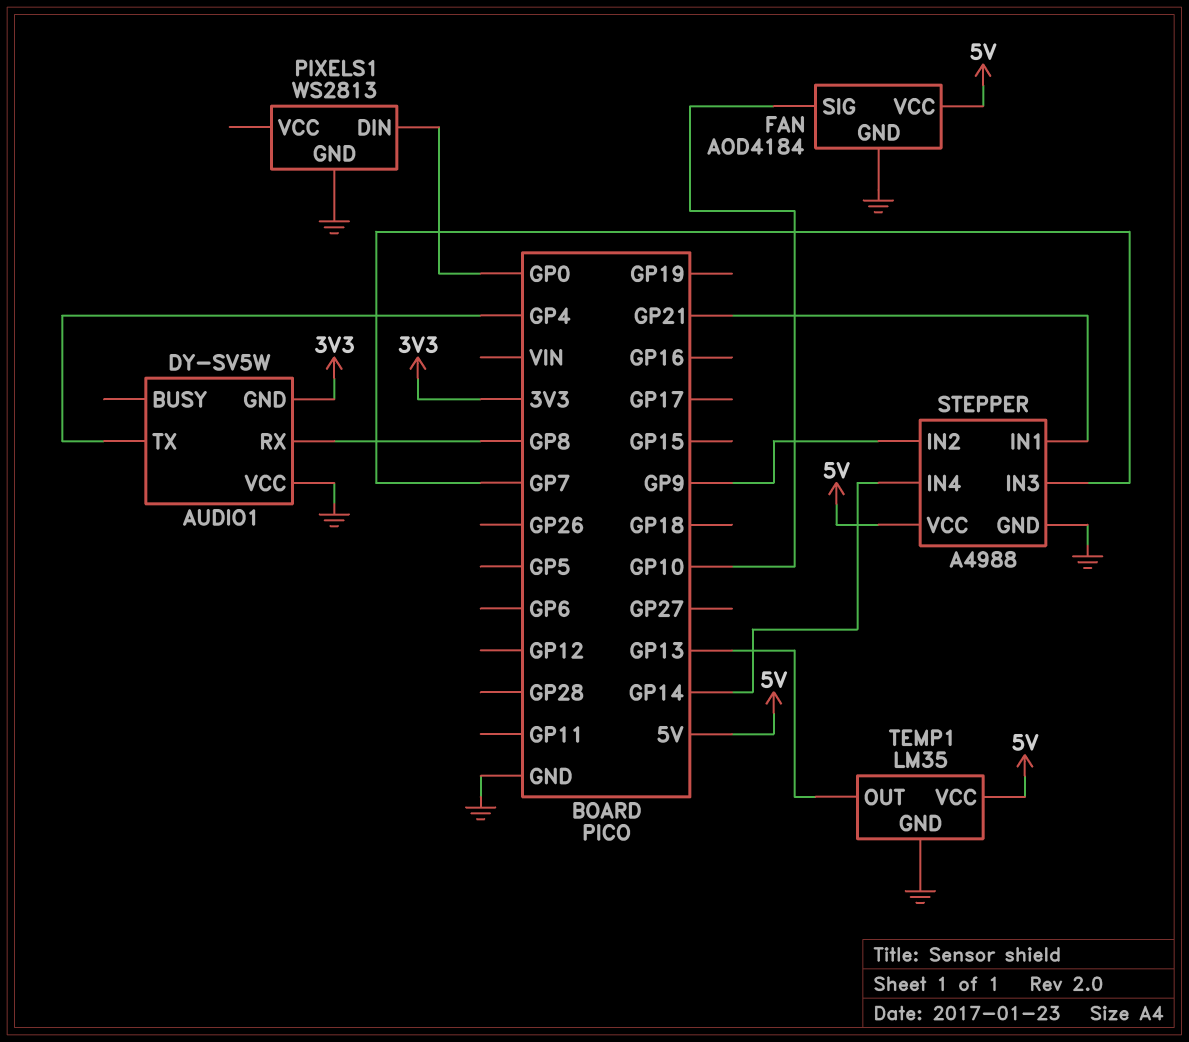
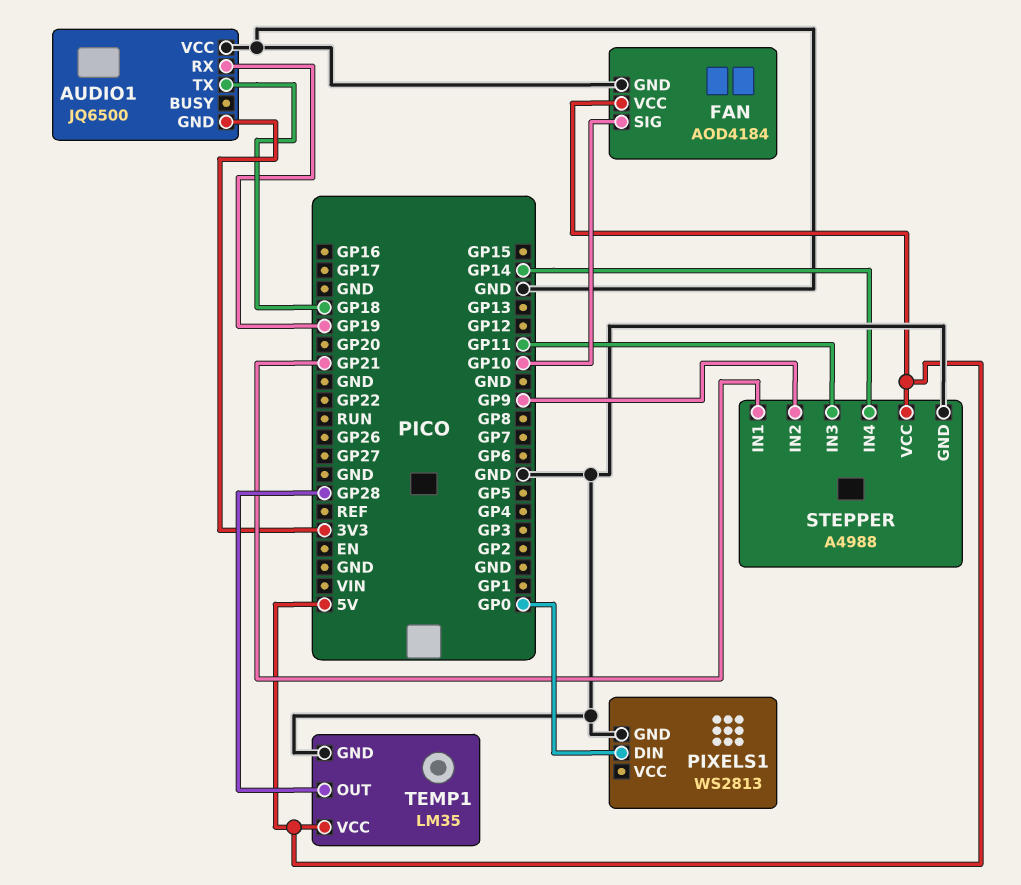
AUDIO1: DY-SV5W -> JQ6500
AUDIO1 pin RX: GP8 -> GP19
AUDIO1 pin TX: GP4 -> GP18
STEPPER pin IN3: GP7 -> GP11
TEMP1 pin OUT: GP13 -> GP28

